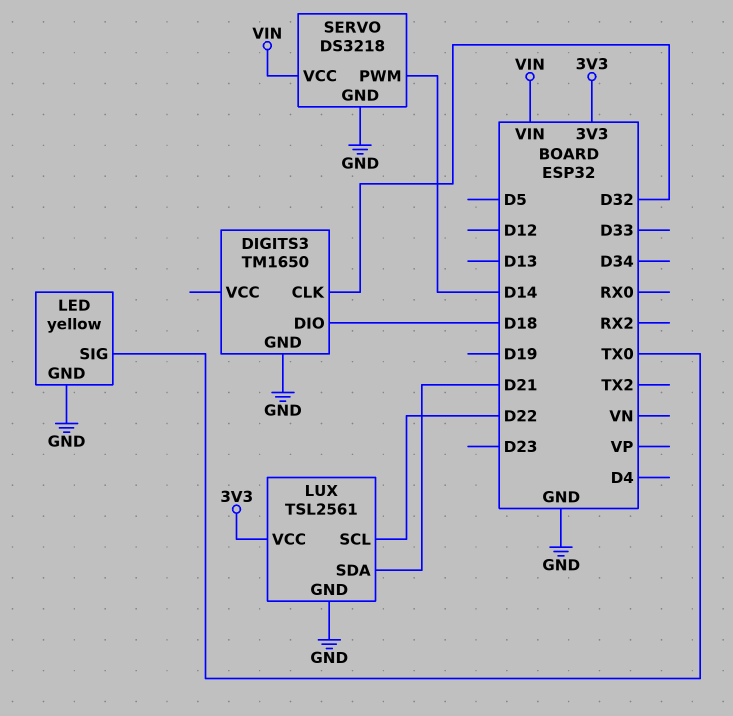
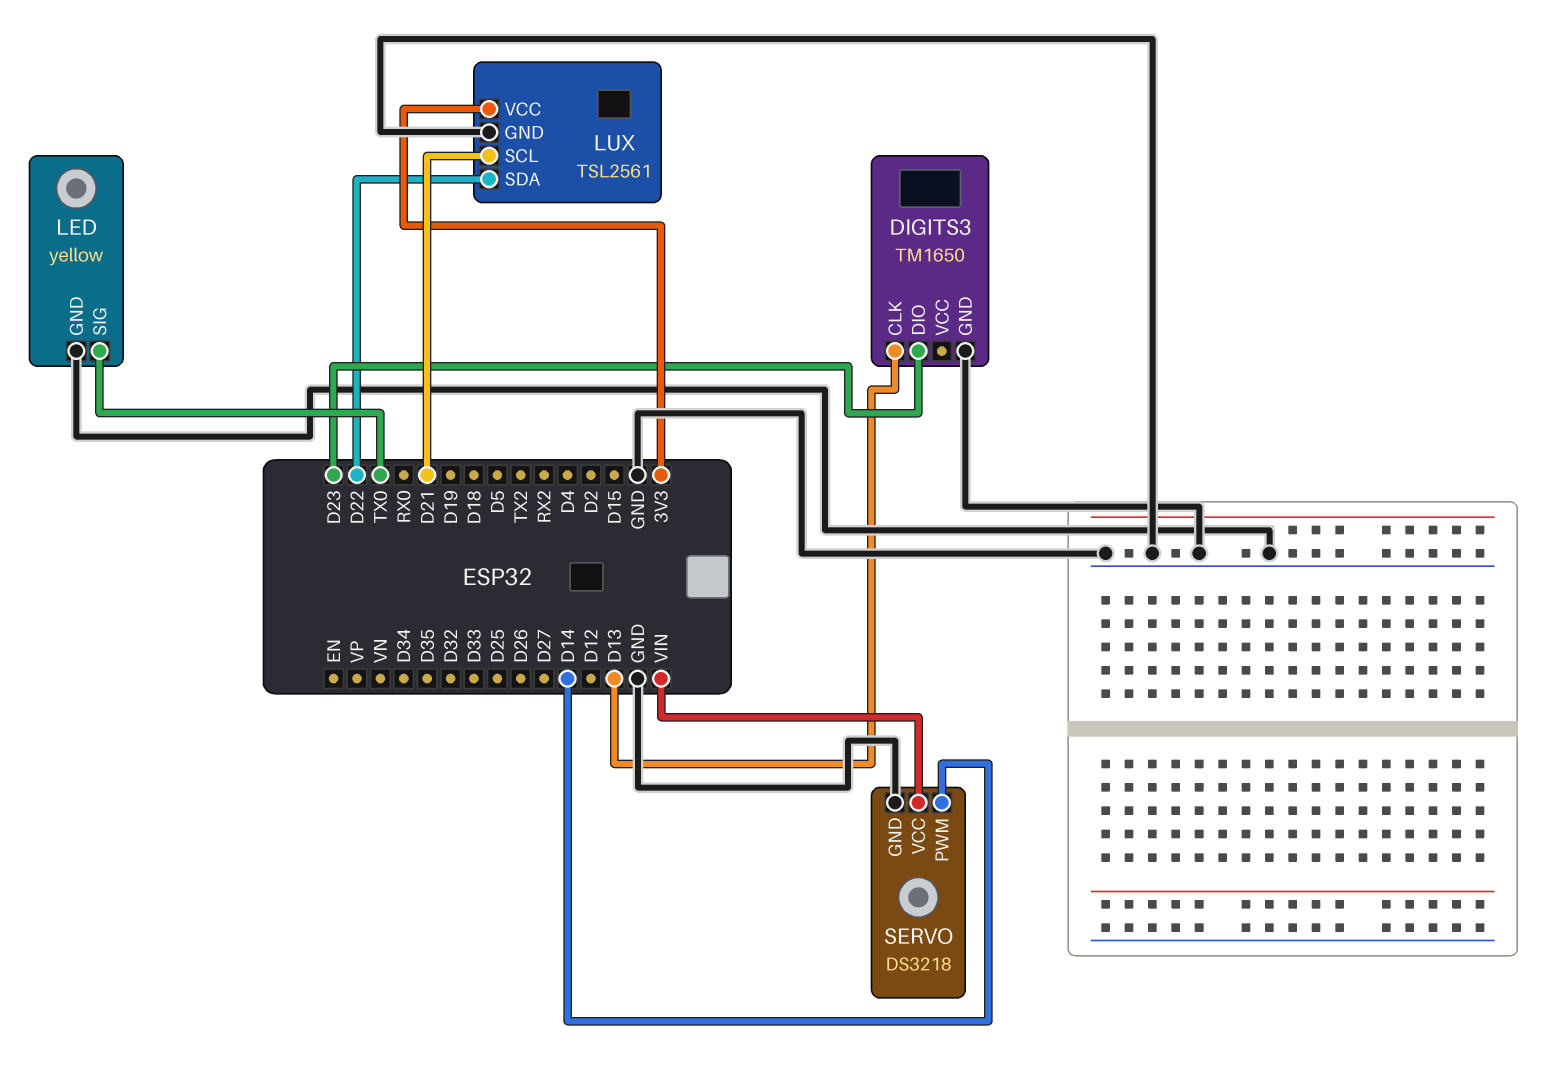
DIGITS3 pin CLK: D32 -> D13
DIGITS3 pin DIO: D18 -> D23
LUX pin SCL: D22 -> D21
LUX pin SDA: D21 -> D22

